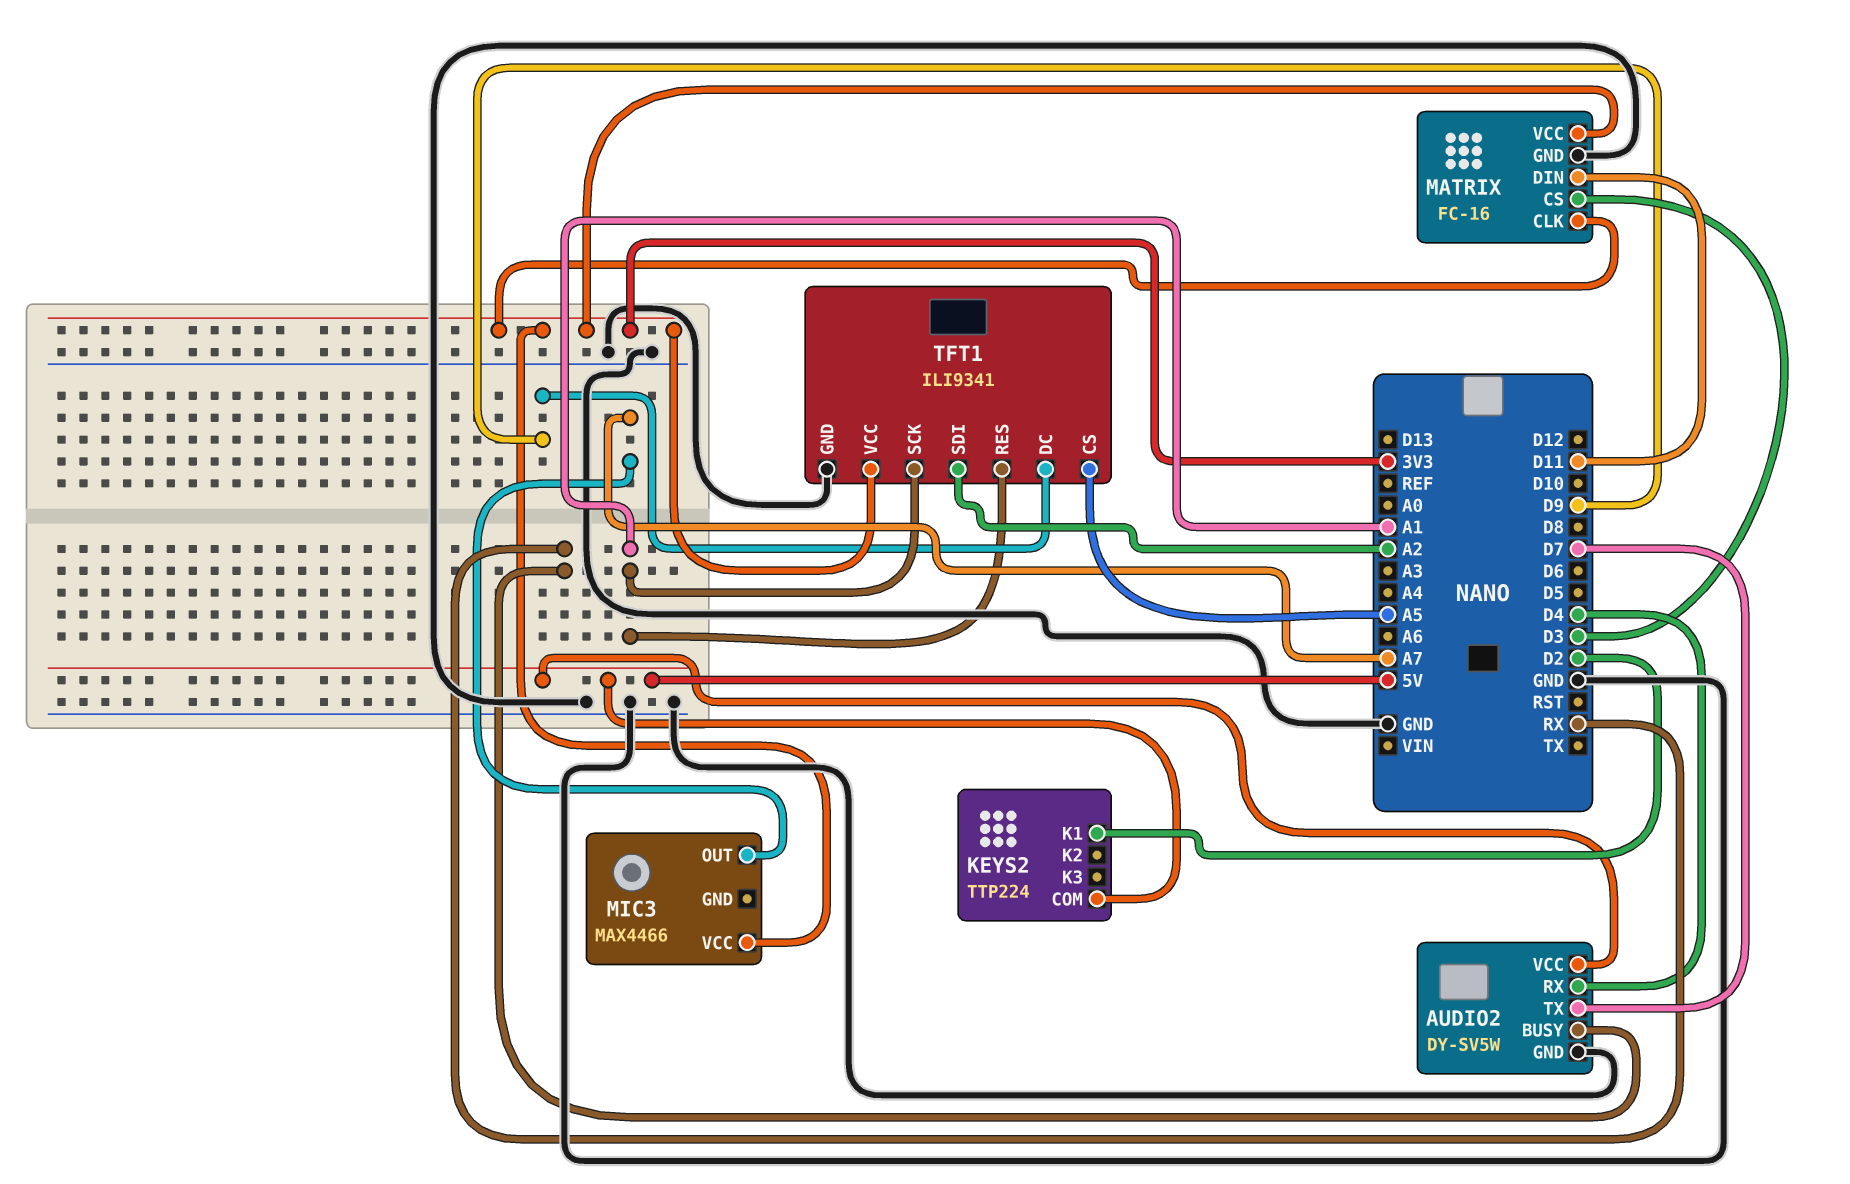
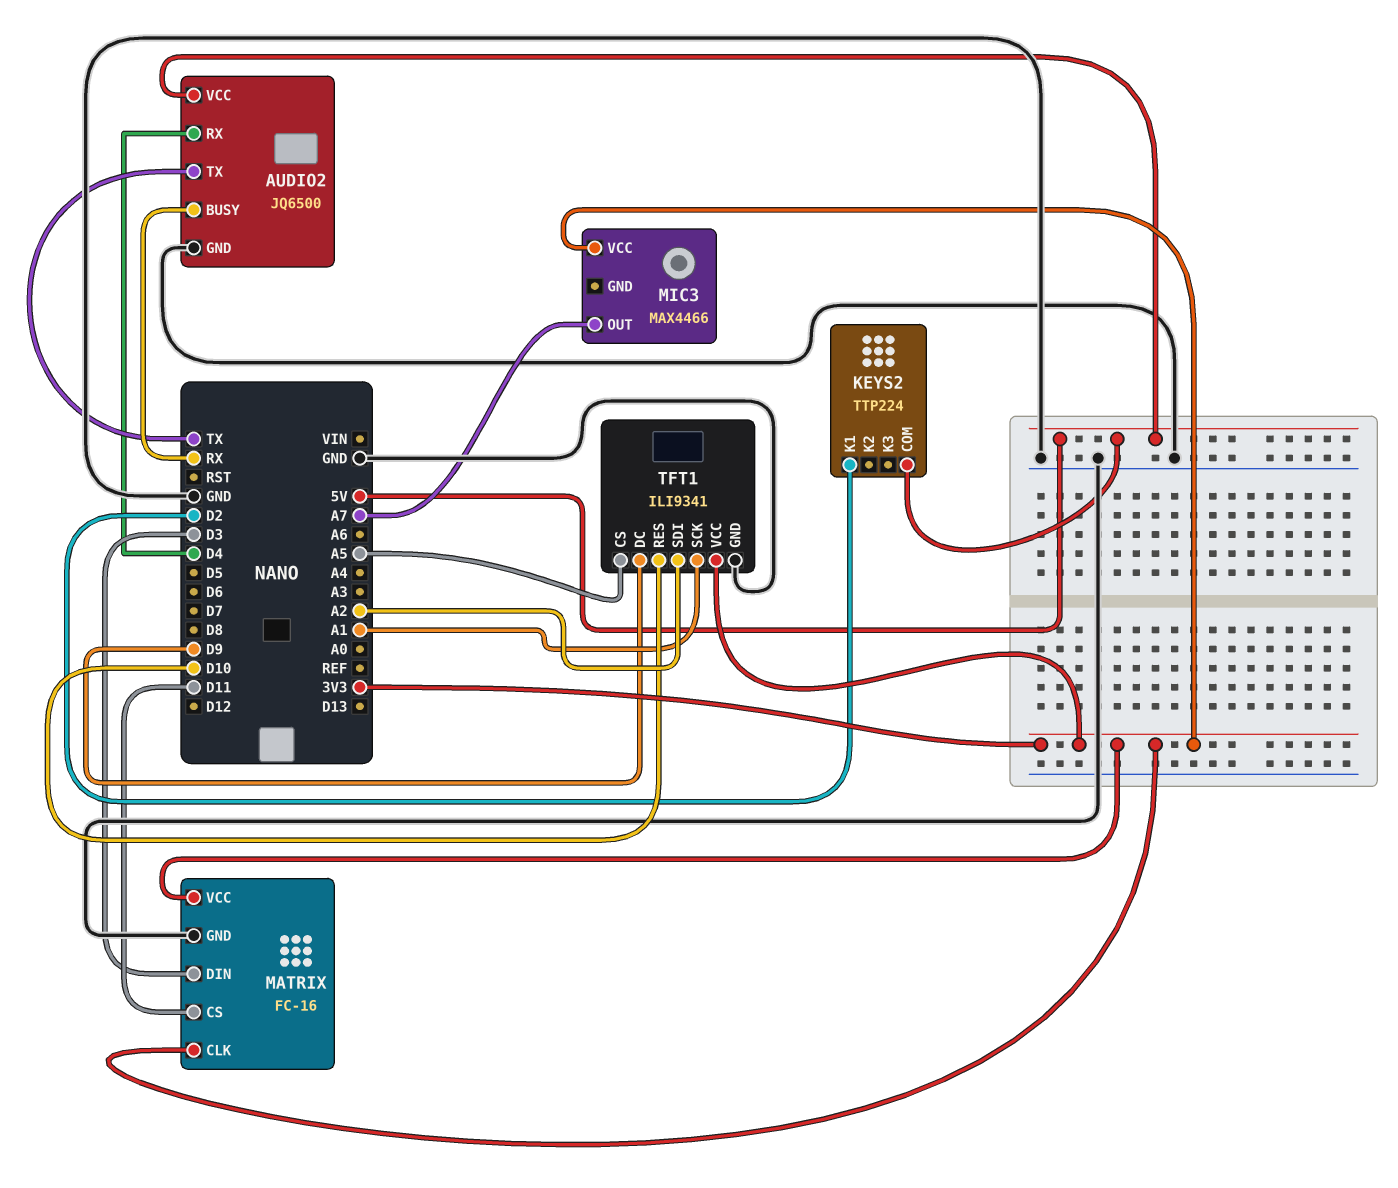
AUDIO2: DY-SV5W -> JQ6500
AUDIO2 pin TX: D7 -> TX
MATRIX pin CS: D3 -> D11
MATRIX pin DIN: D11 -> D3
TFT1 pin RES: A1 -> D10

